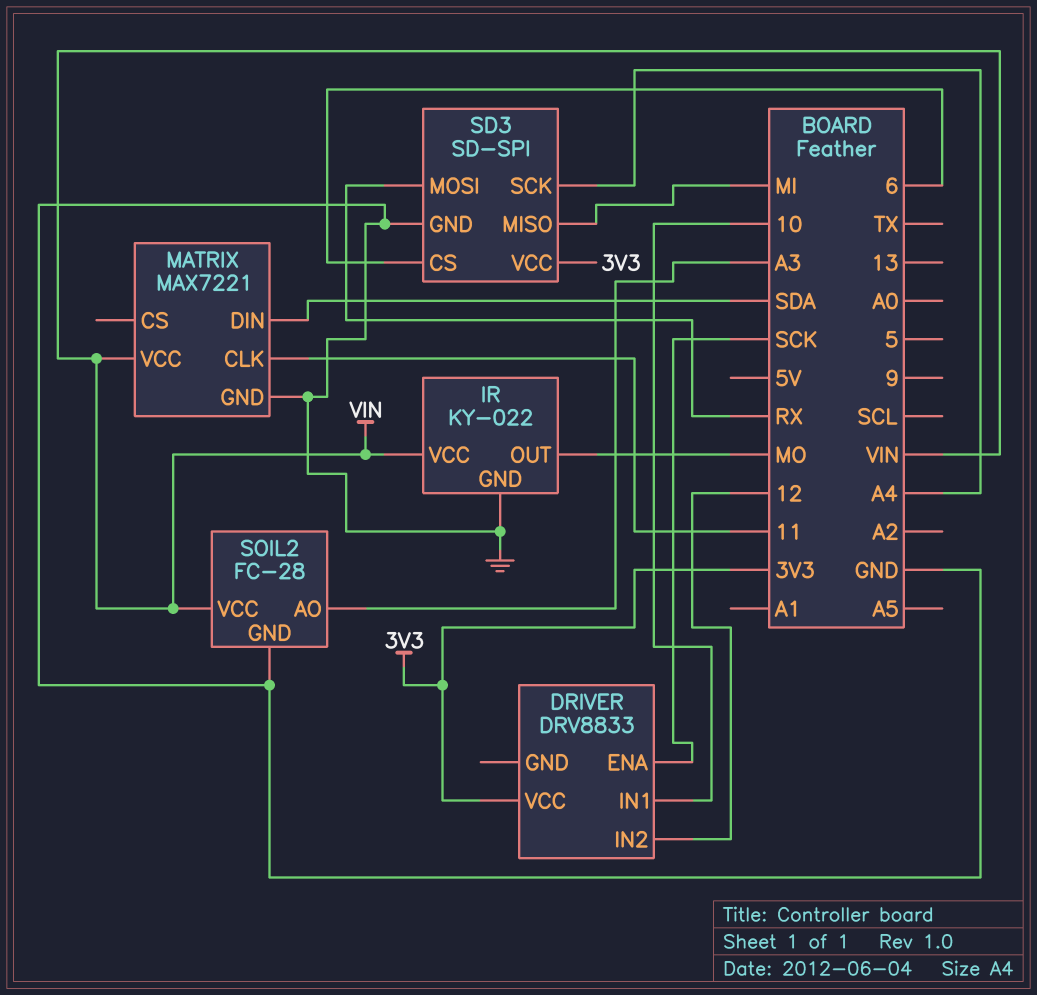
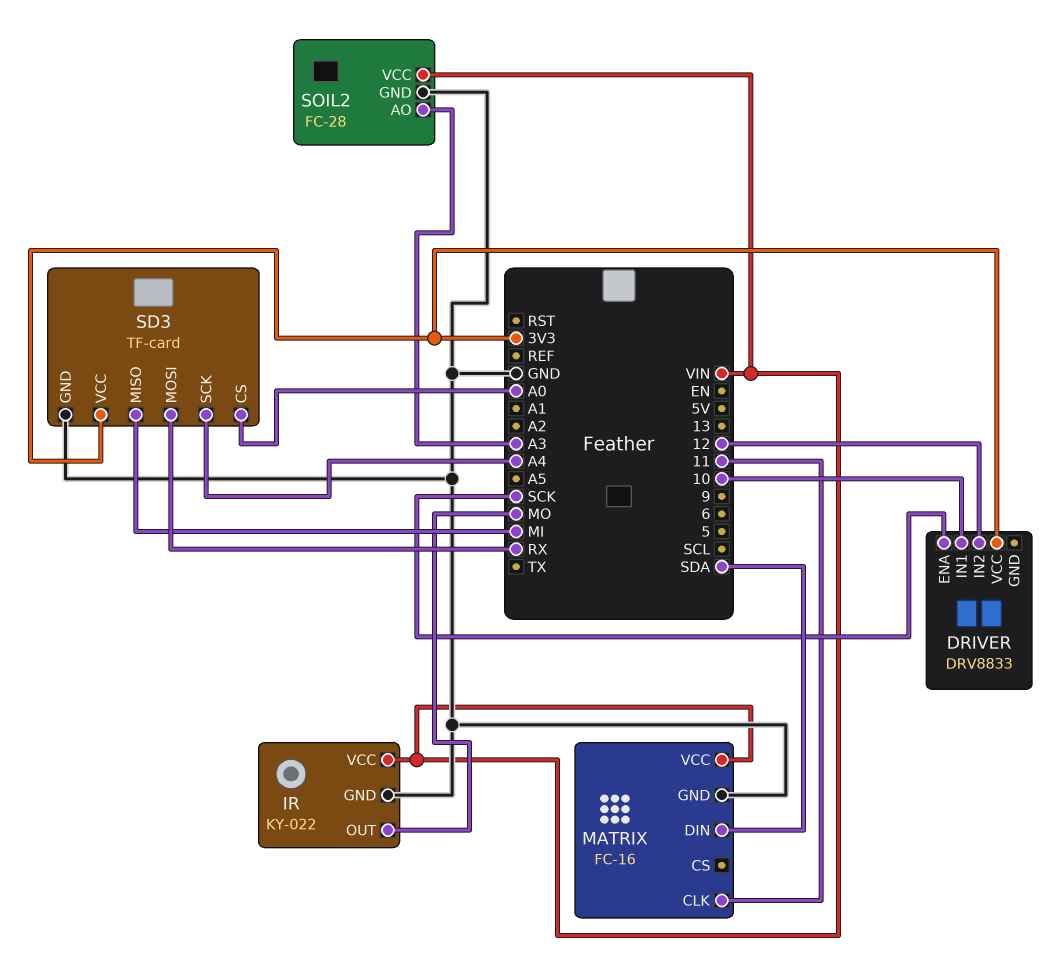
MATRIX: MAX7221 -> FC-16
SD3: SD-SPI -> TF-card
SD3 pin CS: 6 -> A0

